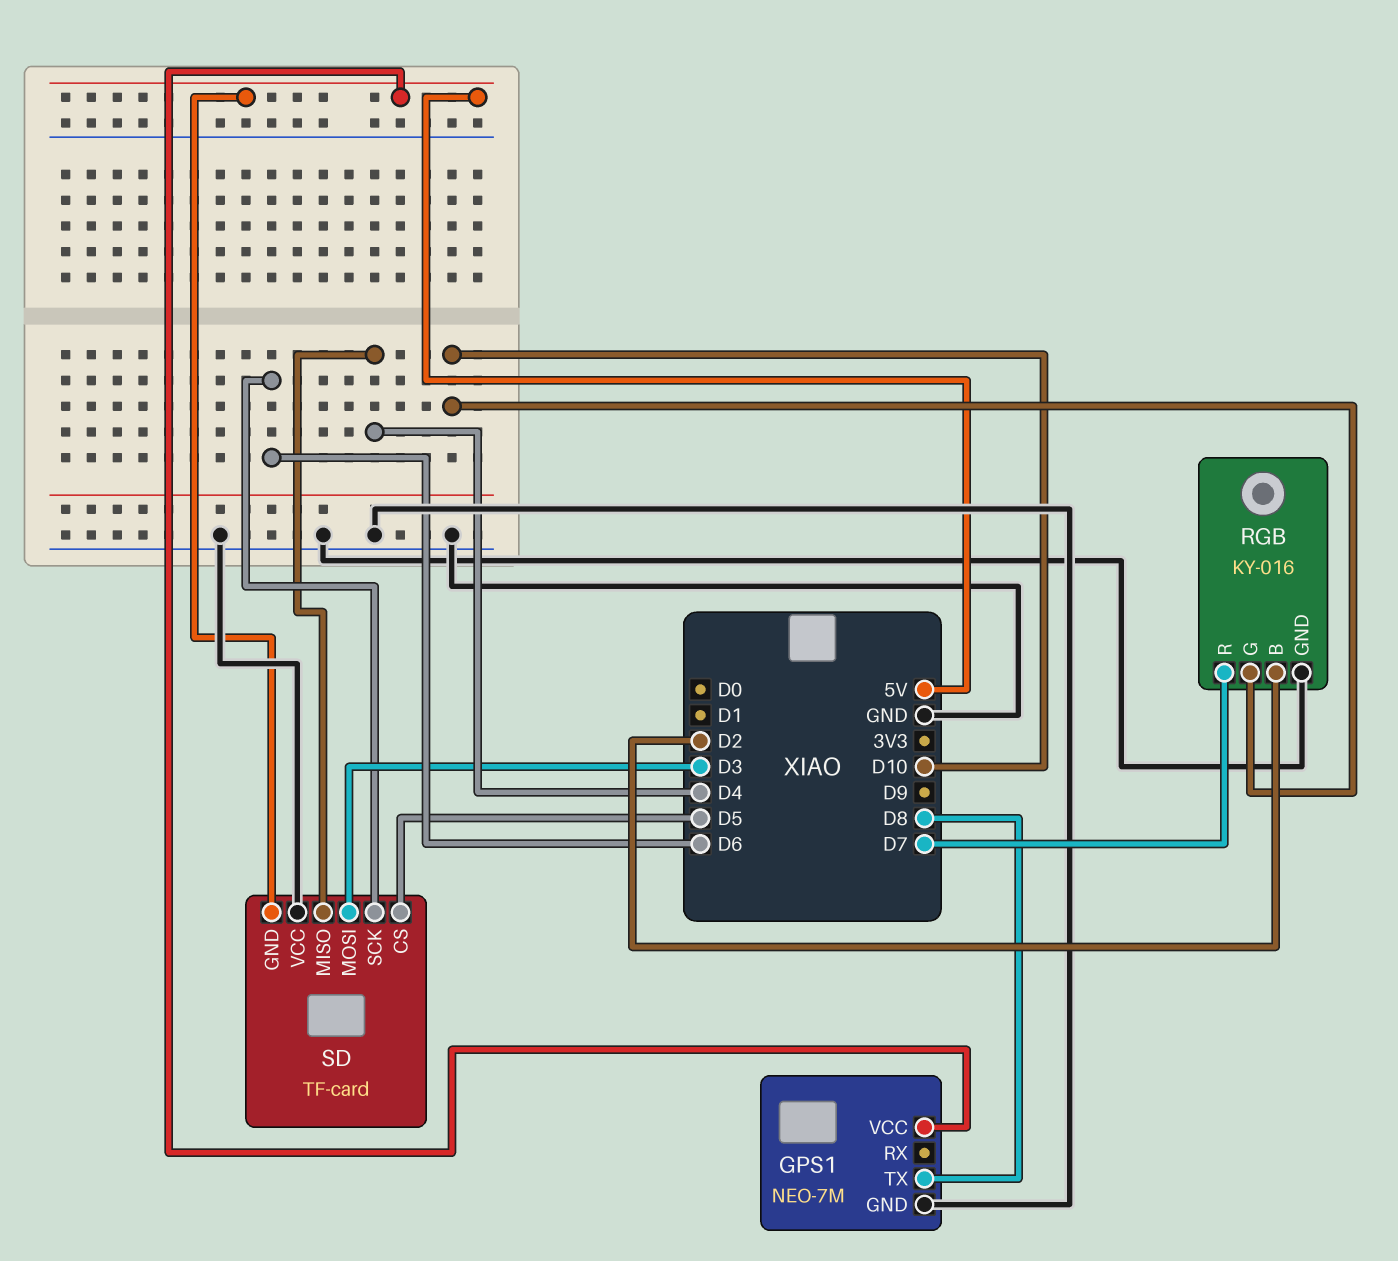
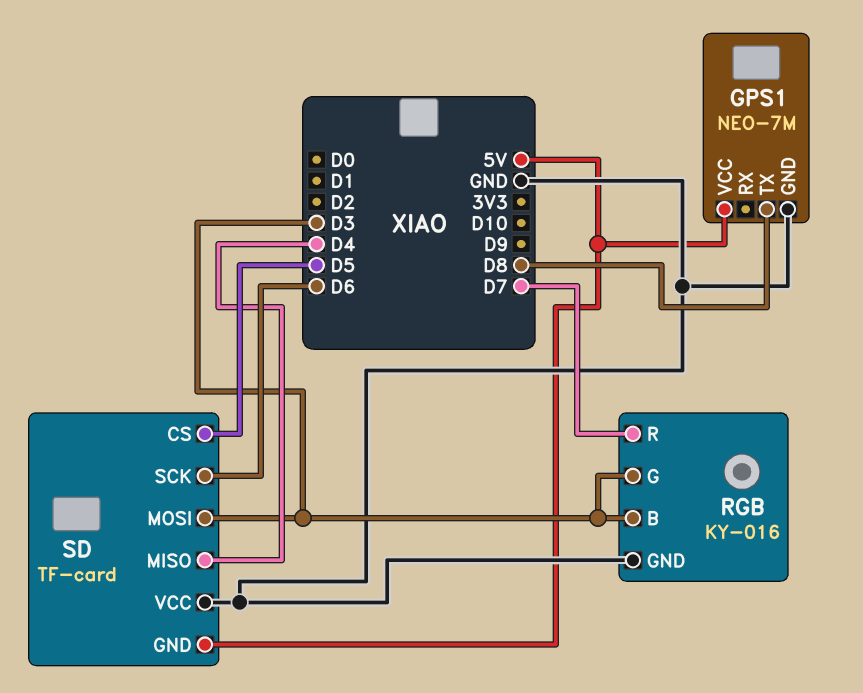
RGB pin B: D2 -> D3
RGB pin G: D10 -> D3

